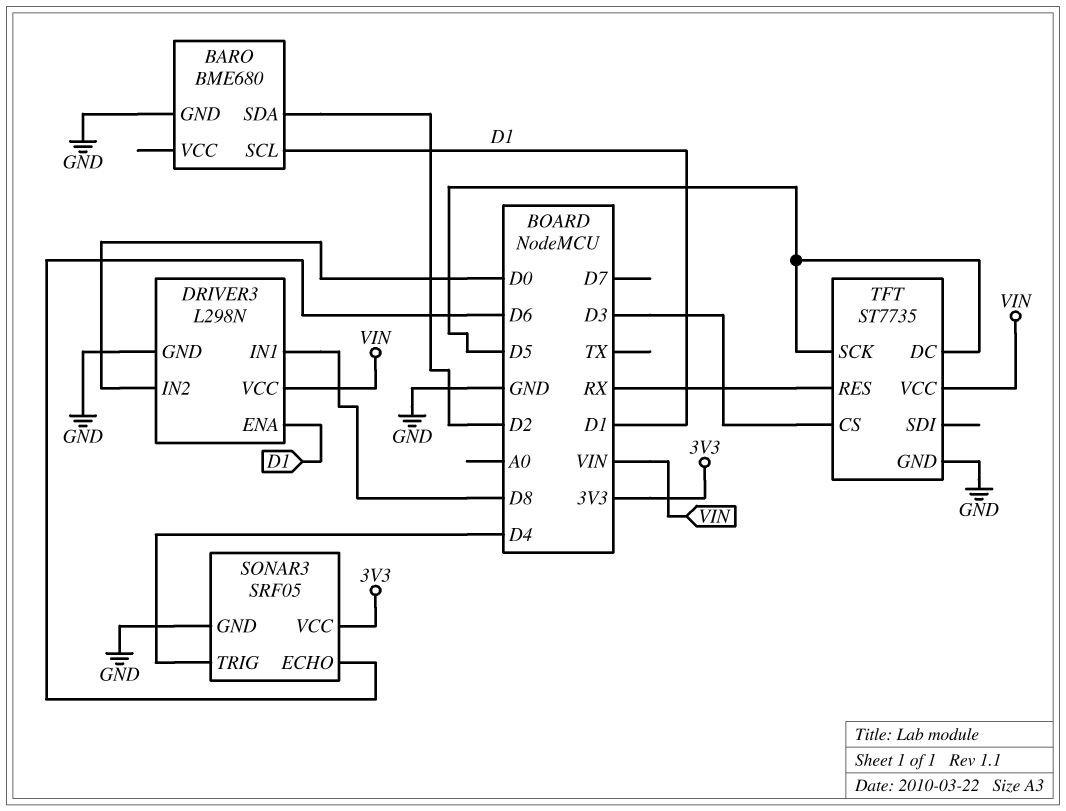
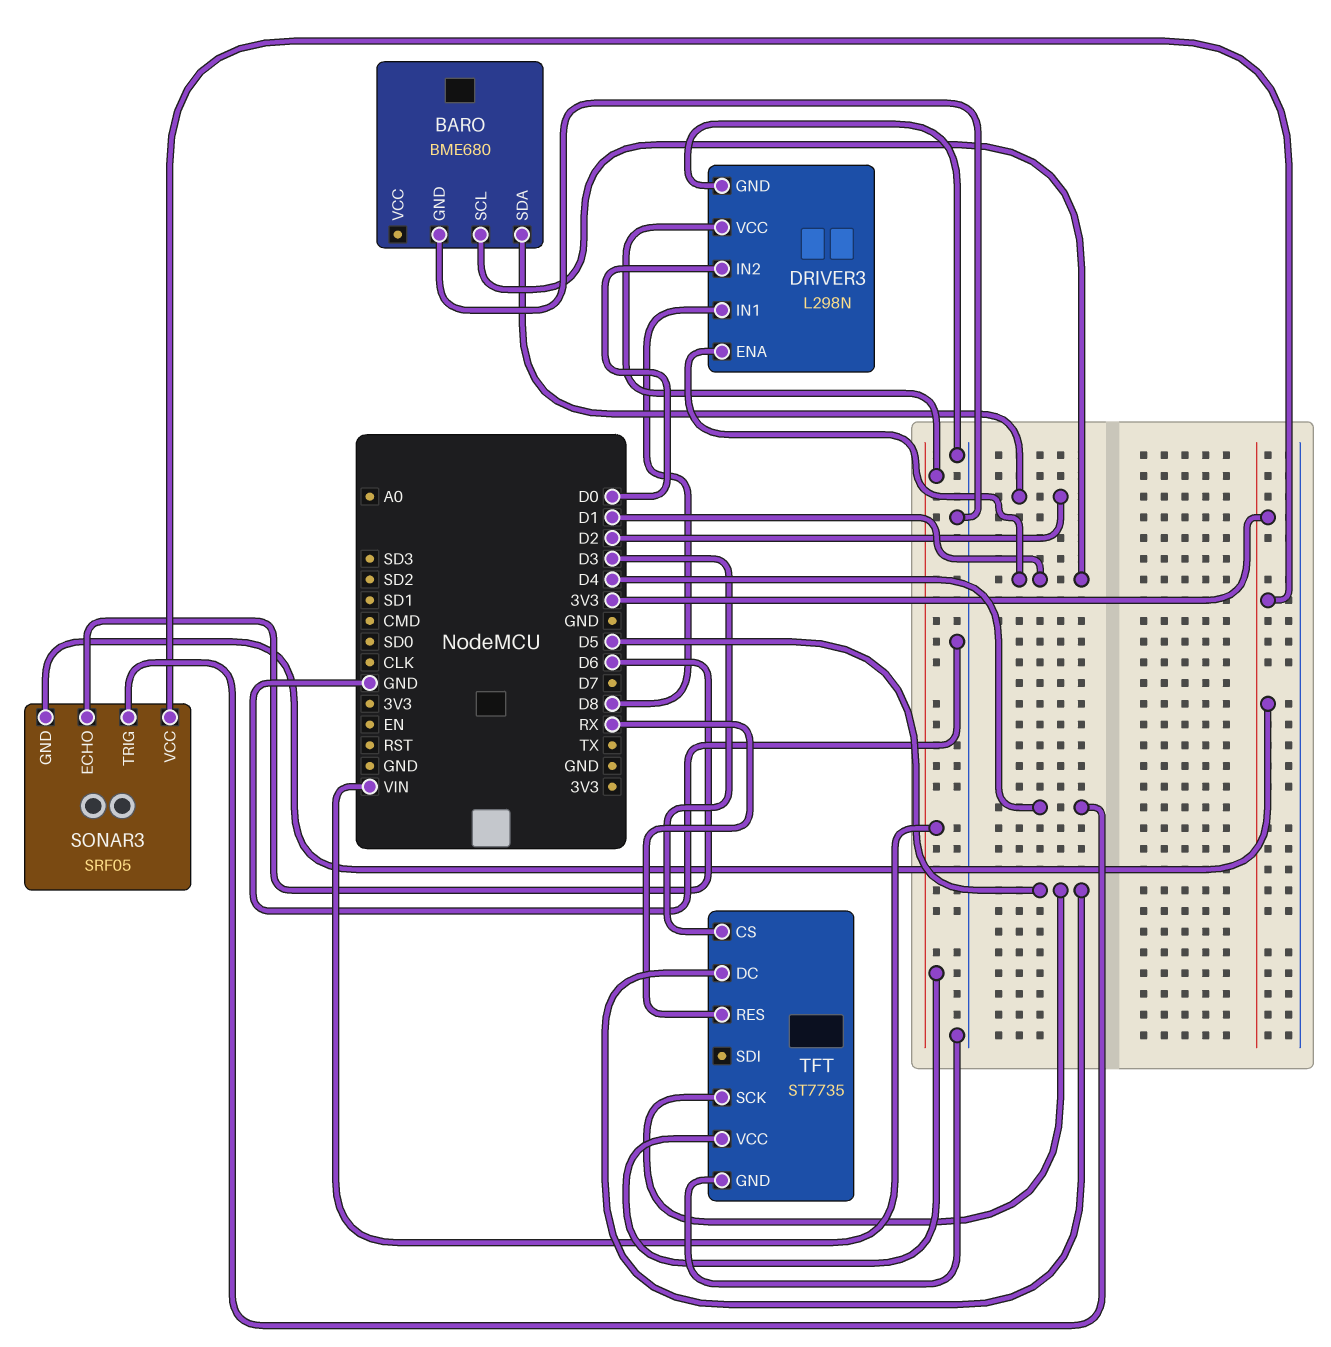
SONAR3 pin GND: GND -> 3V3

